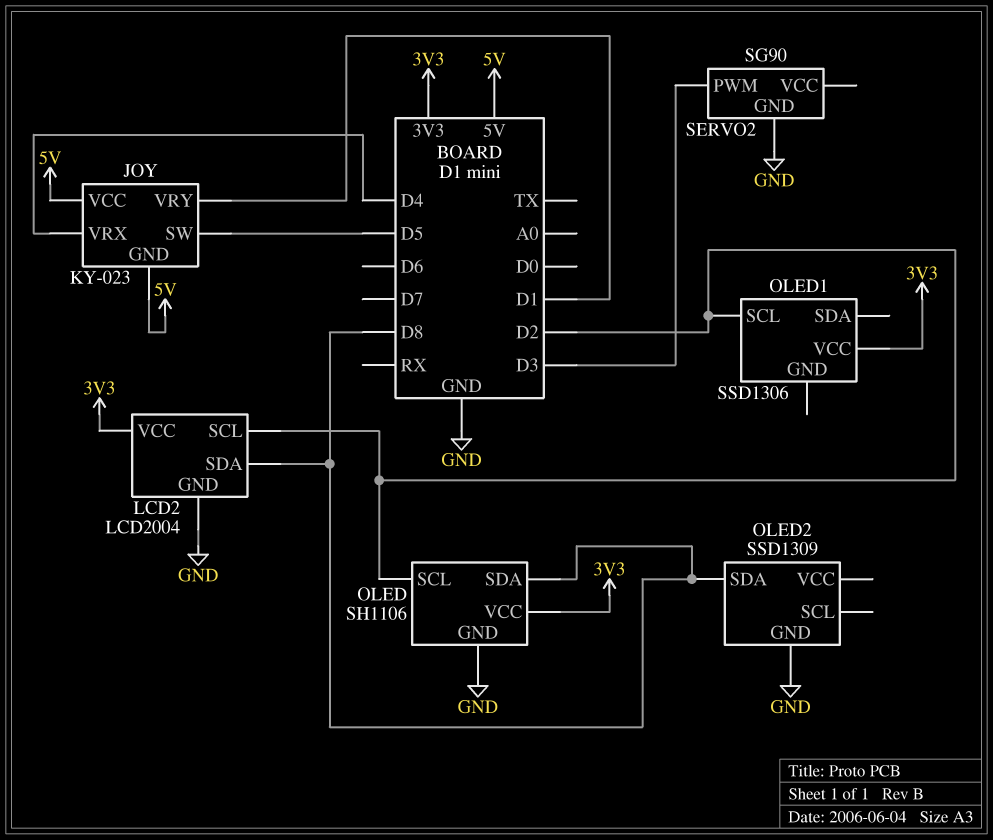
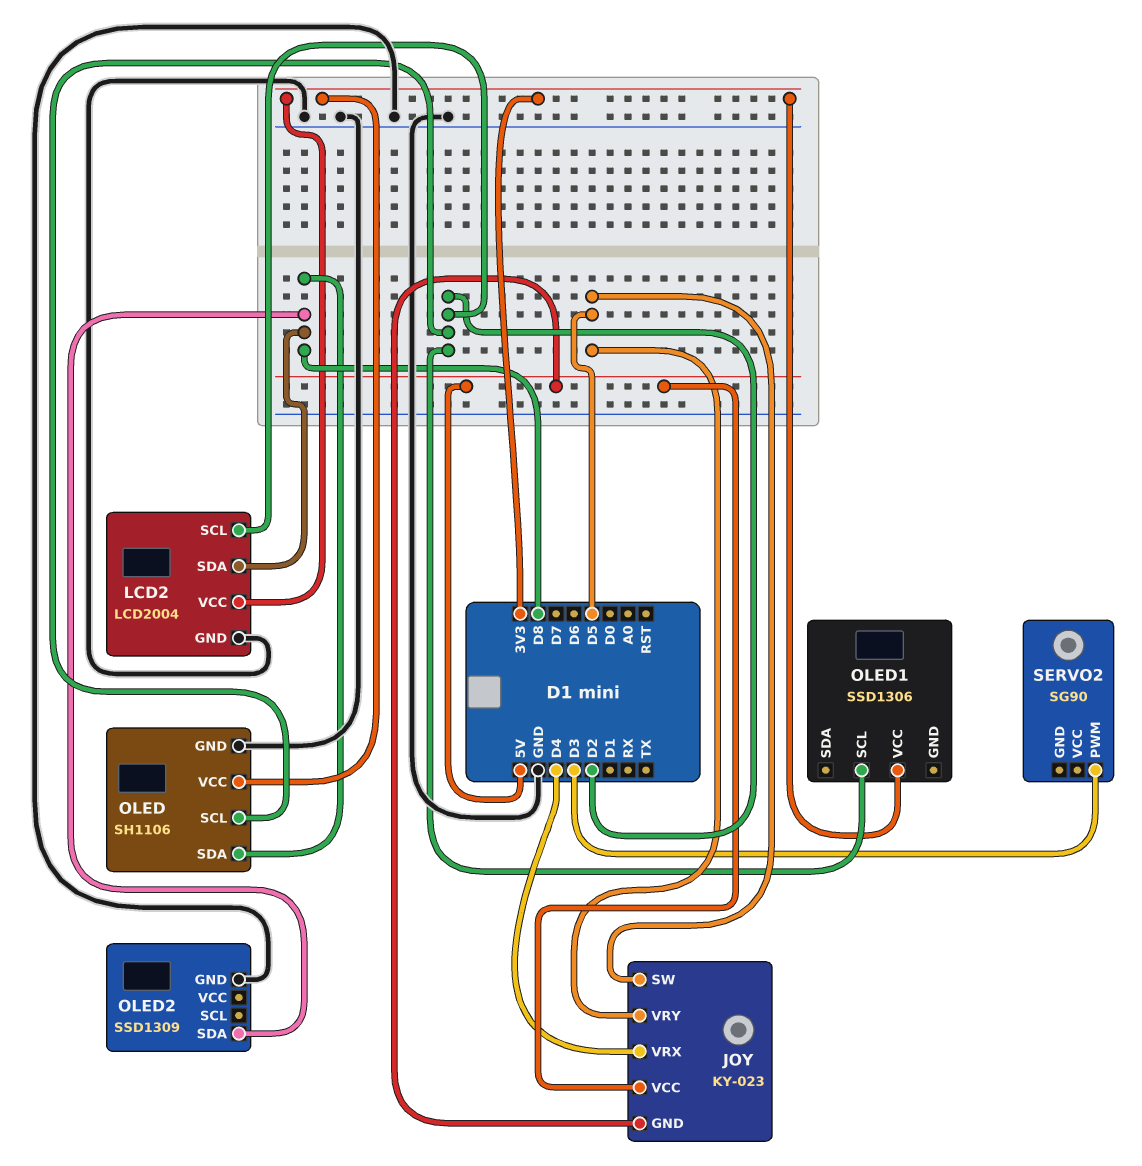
JOY pin VRY: D1 -> D5
SERVO2 pin GND: GND -> none

